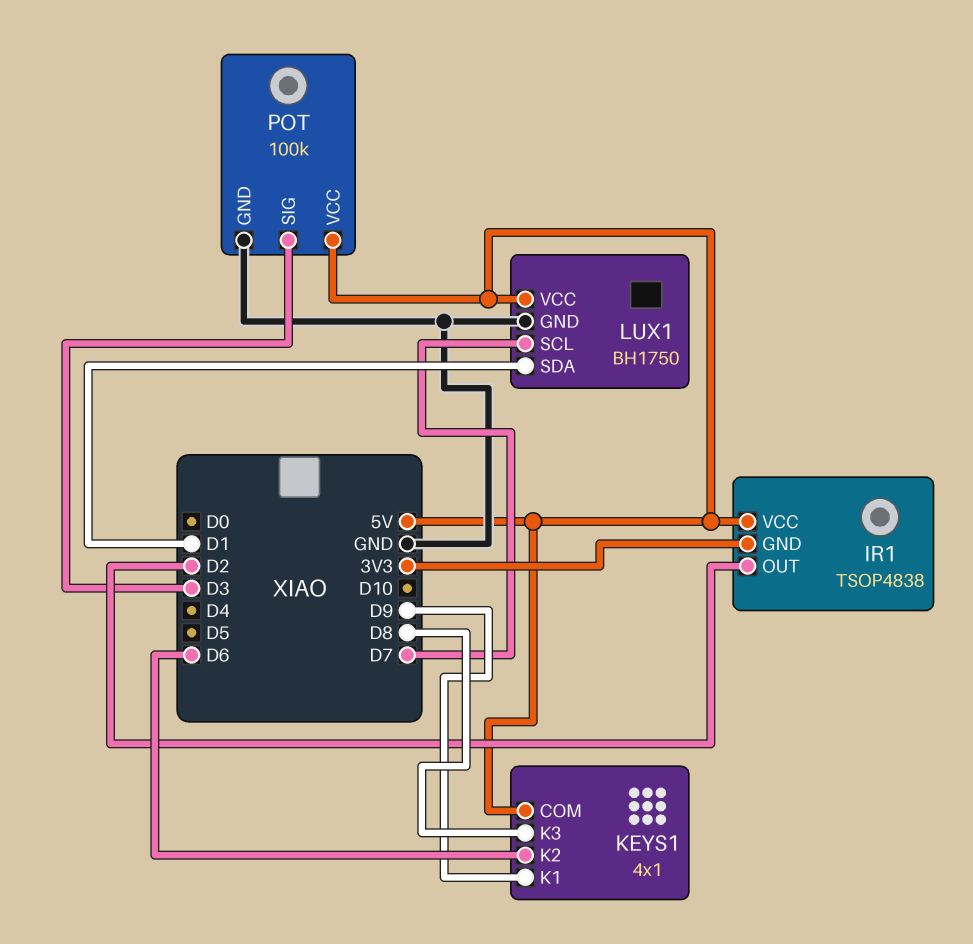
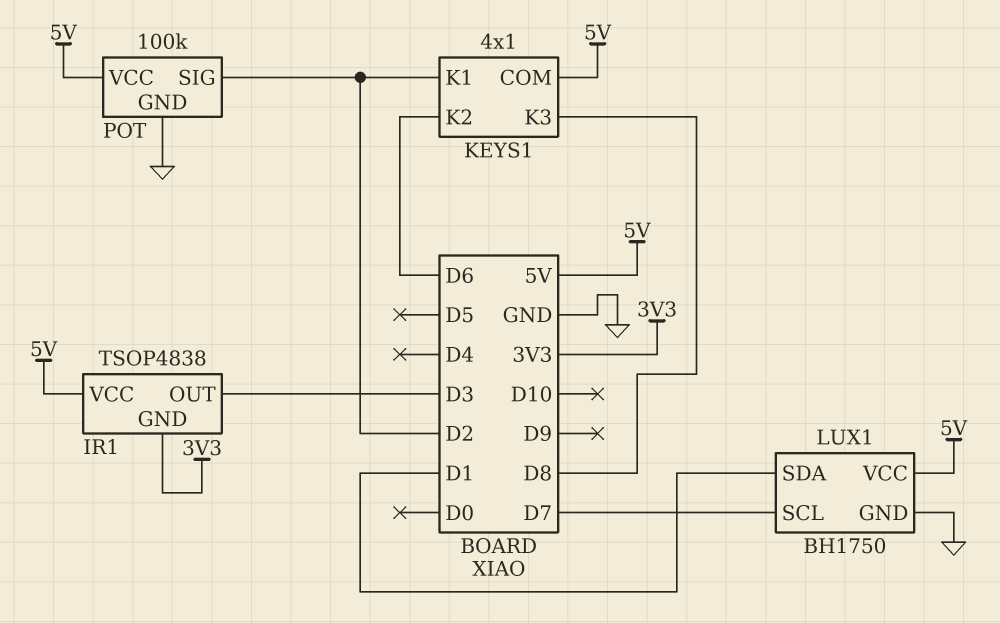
IR1 pin OUT: D2 -> D3
KEYS1 pin K1: D9 -> D2
POT pin SIG: D3 -> D2

